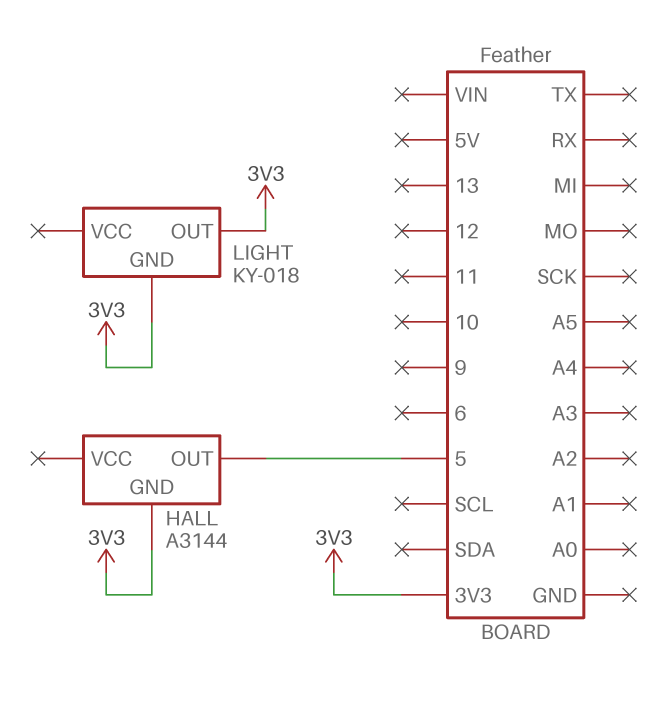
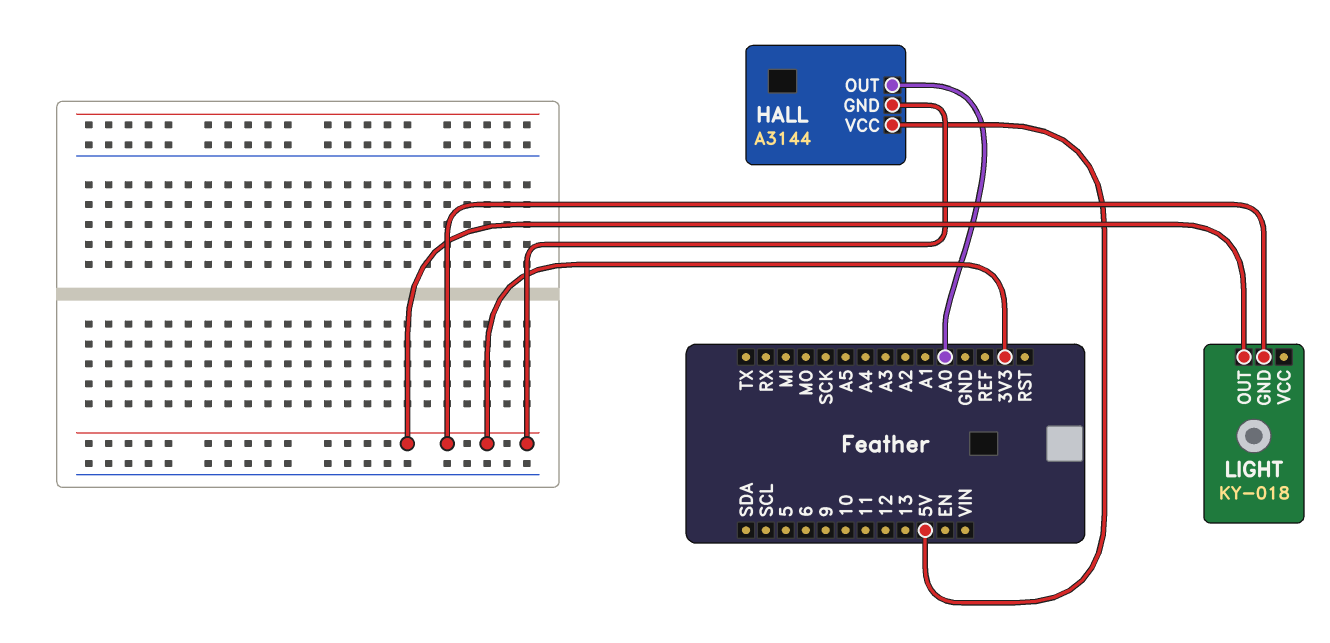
HALL pin OUT: 5 -> A0
HALL pin VCC: none -> 5V

